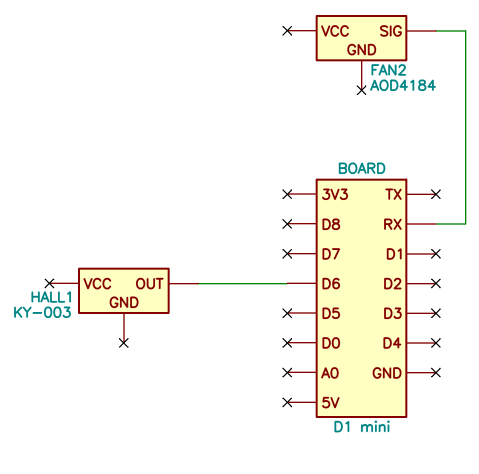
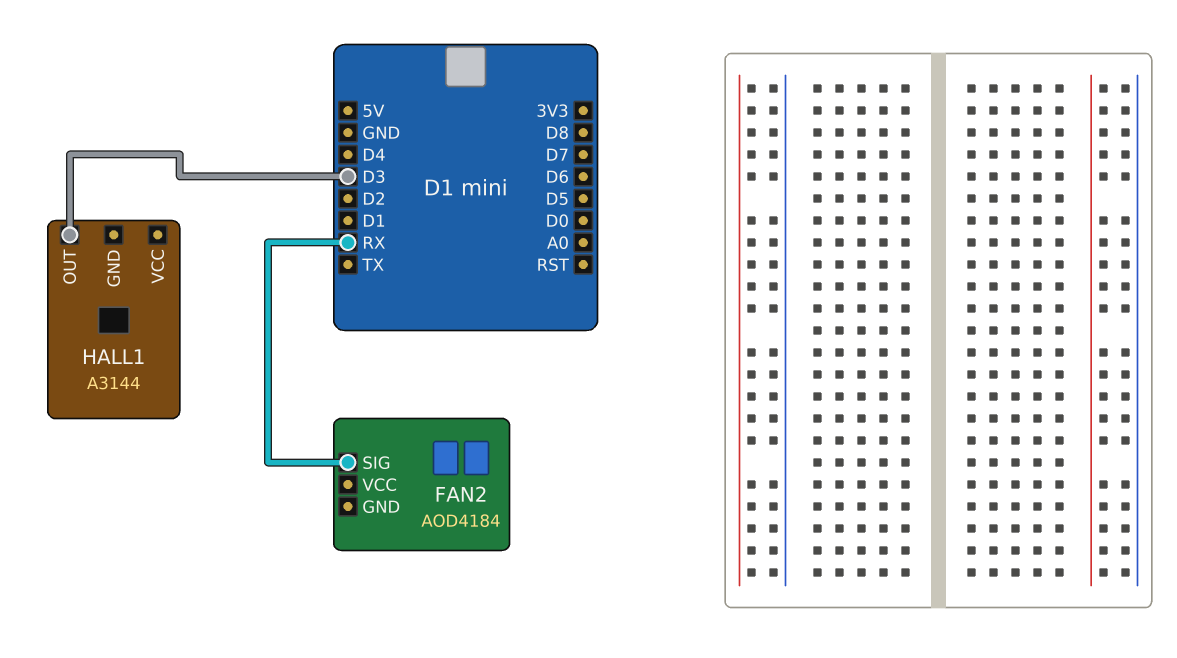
HALL1: KY-003 -> A3144
HALL1 pin OUT: D6 -> D3

